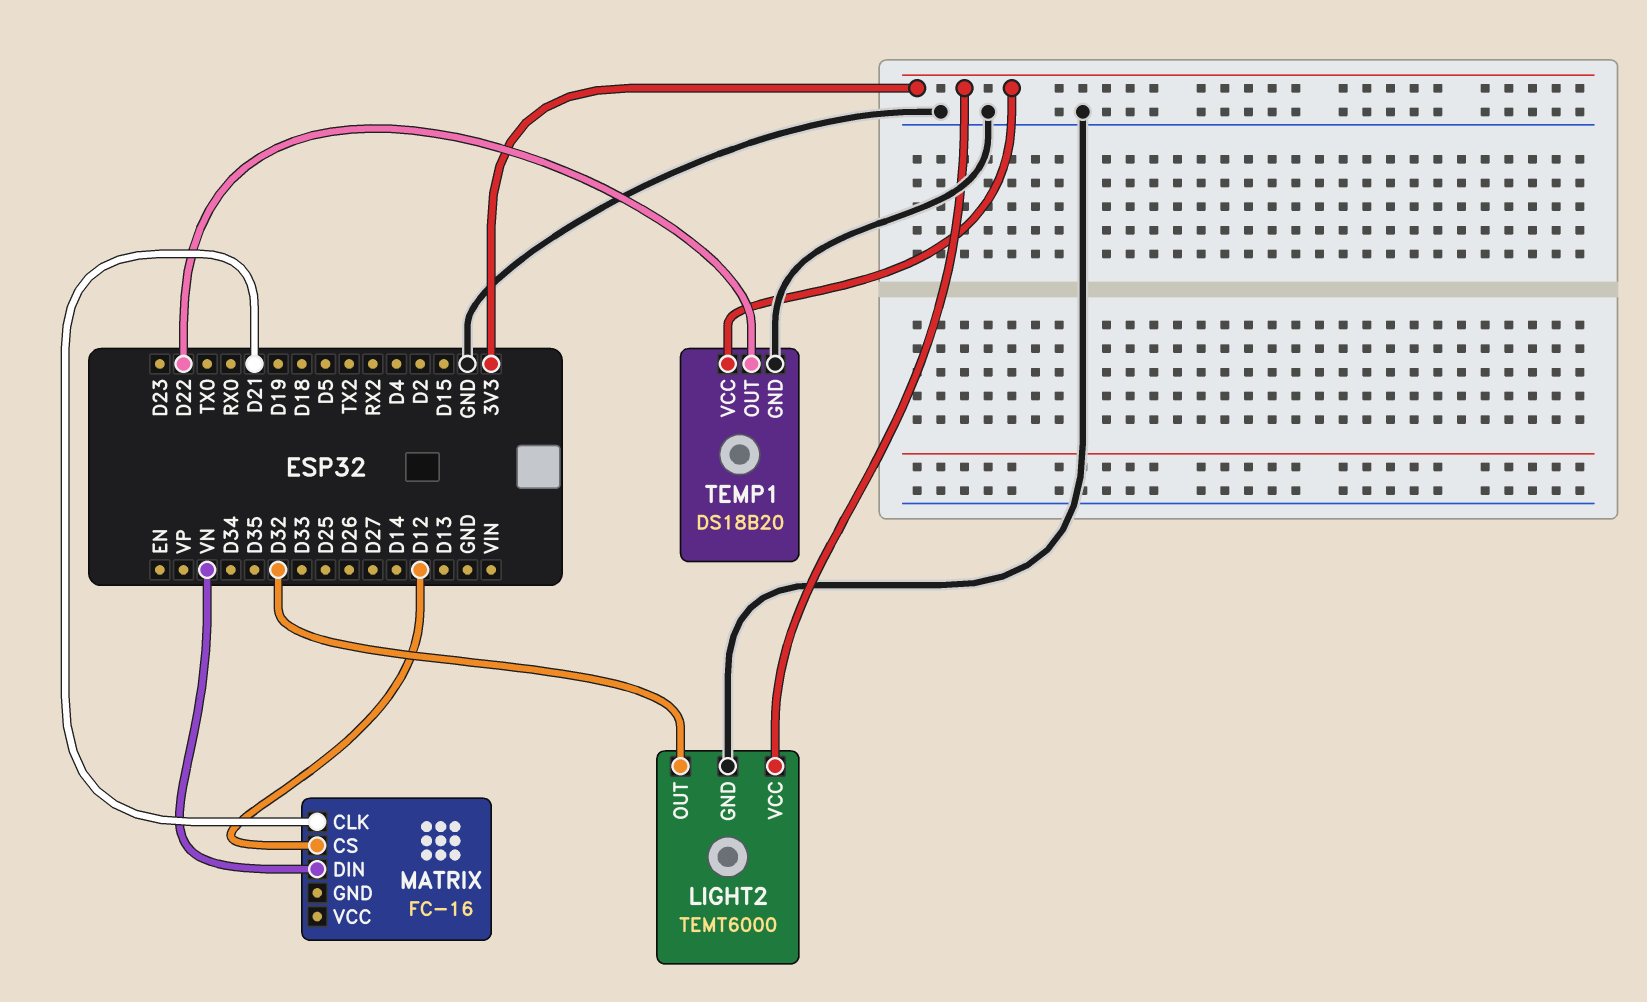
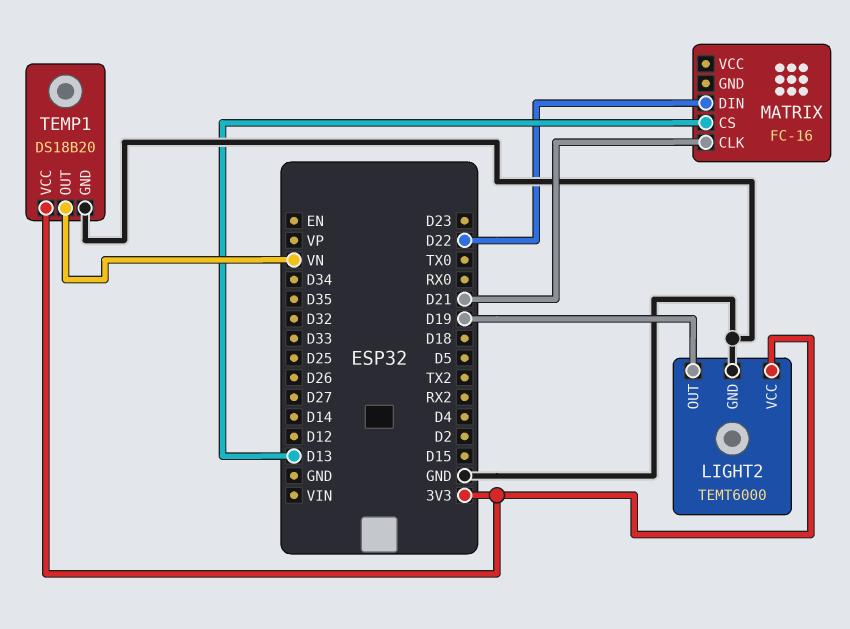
LIGHT2 pin OUT: D32 -> D19
MATRIX pin CS: D12 -> D13
MATRIX pin DIN: VN -> D22
TEMP1 pin OUT: D22 -> VN

